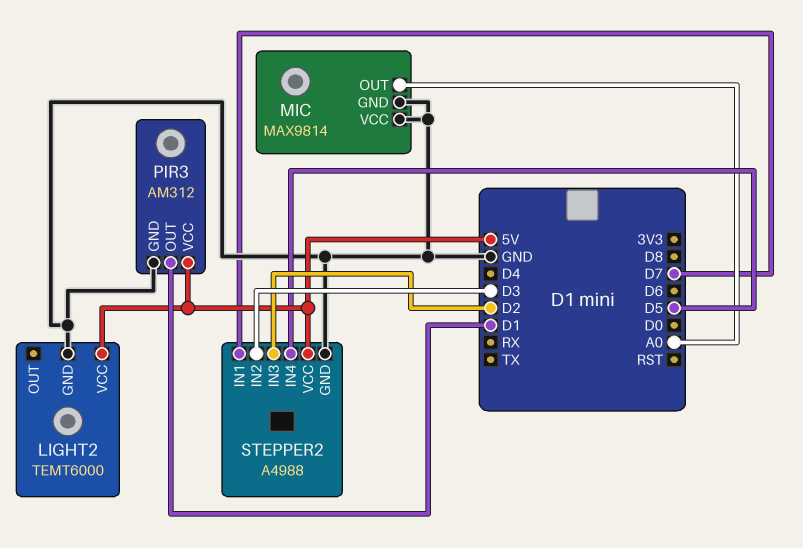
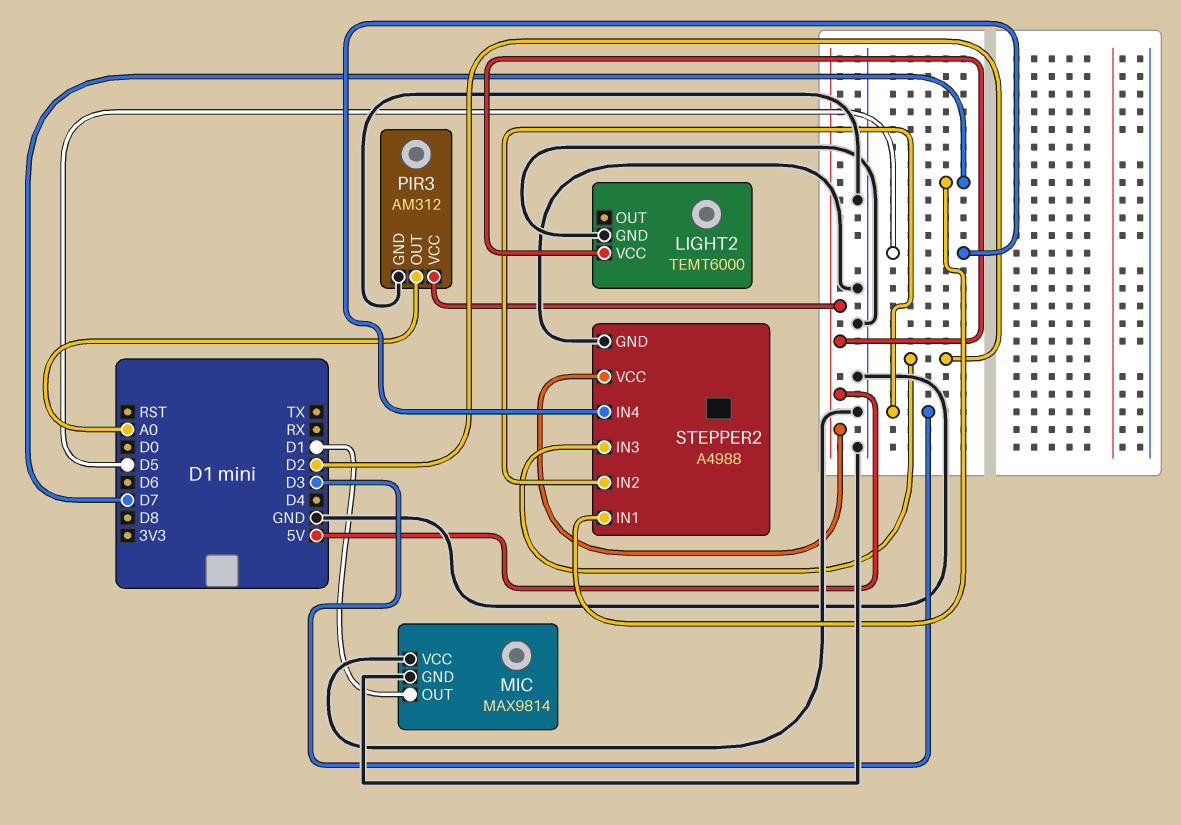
MIC pin OUT: A0 -> D1
PIR3 pin OUT: D1 -> A0

